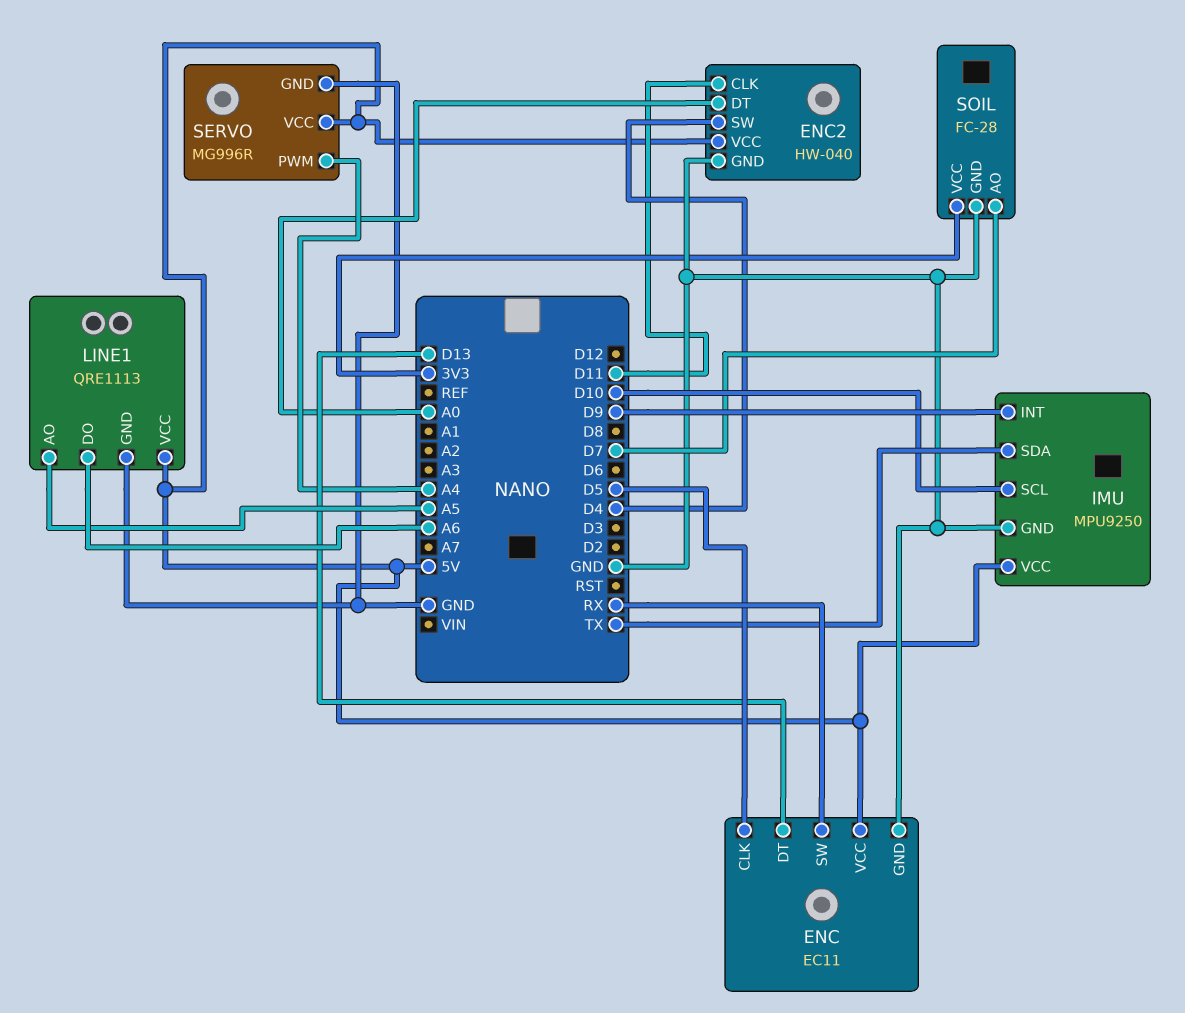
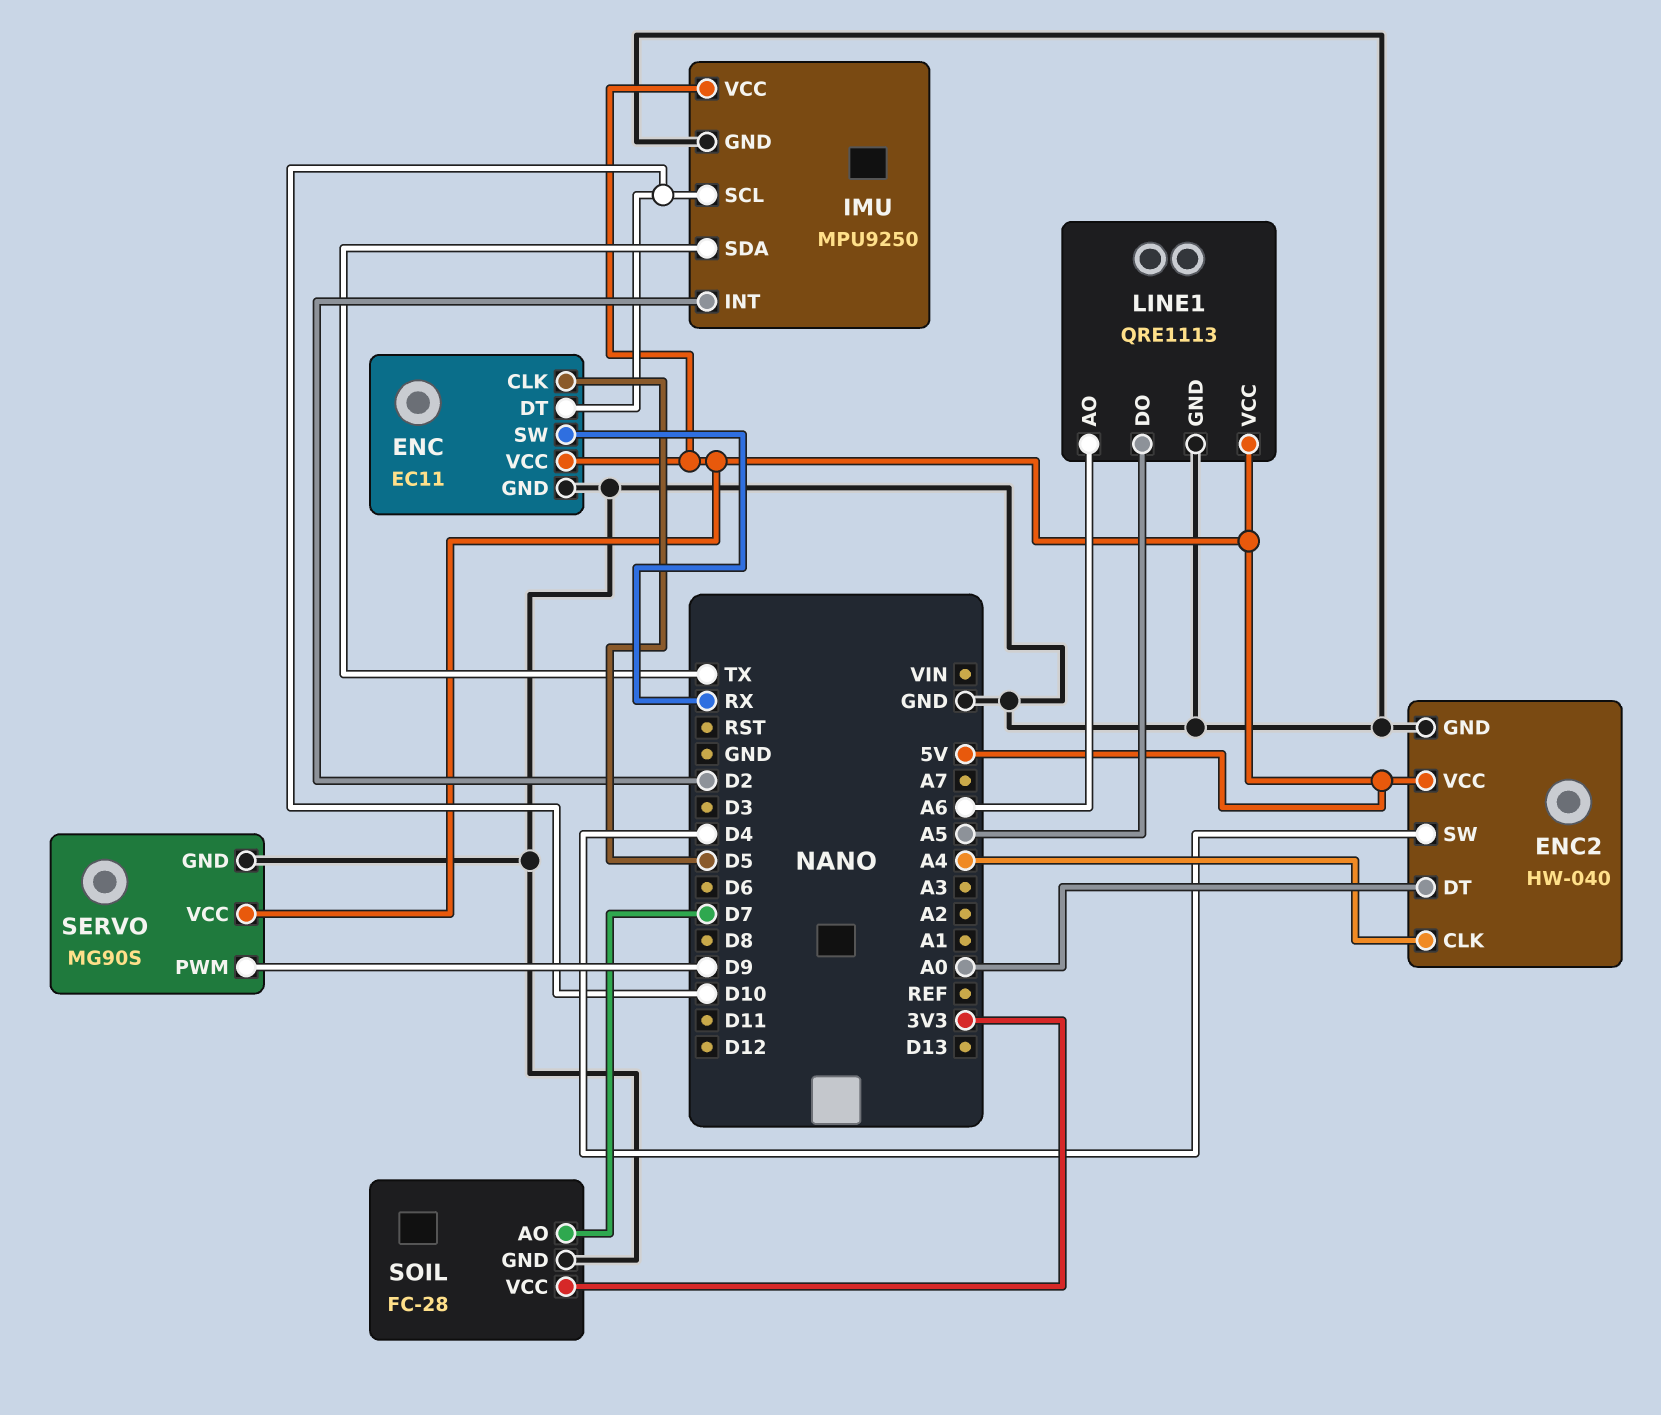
ENC pin DT: D13 -> D10
ENC2 pin CLK: D11 -> A4
IMU pin INT: D9 -> D2
LINE1 pin AO: A5 -> A6
LINE1 pin DO: A6 -> A5
SERVO: MG996R -> MG90S
SERVO pin PWM: A4 -> D9

